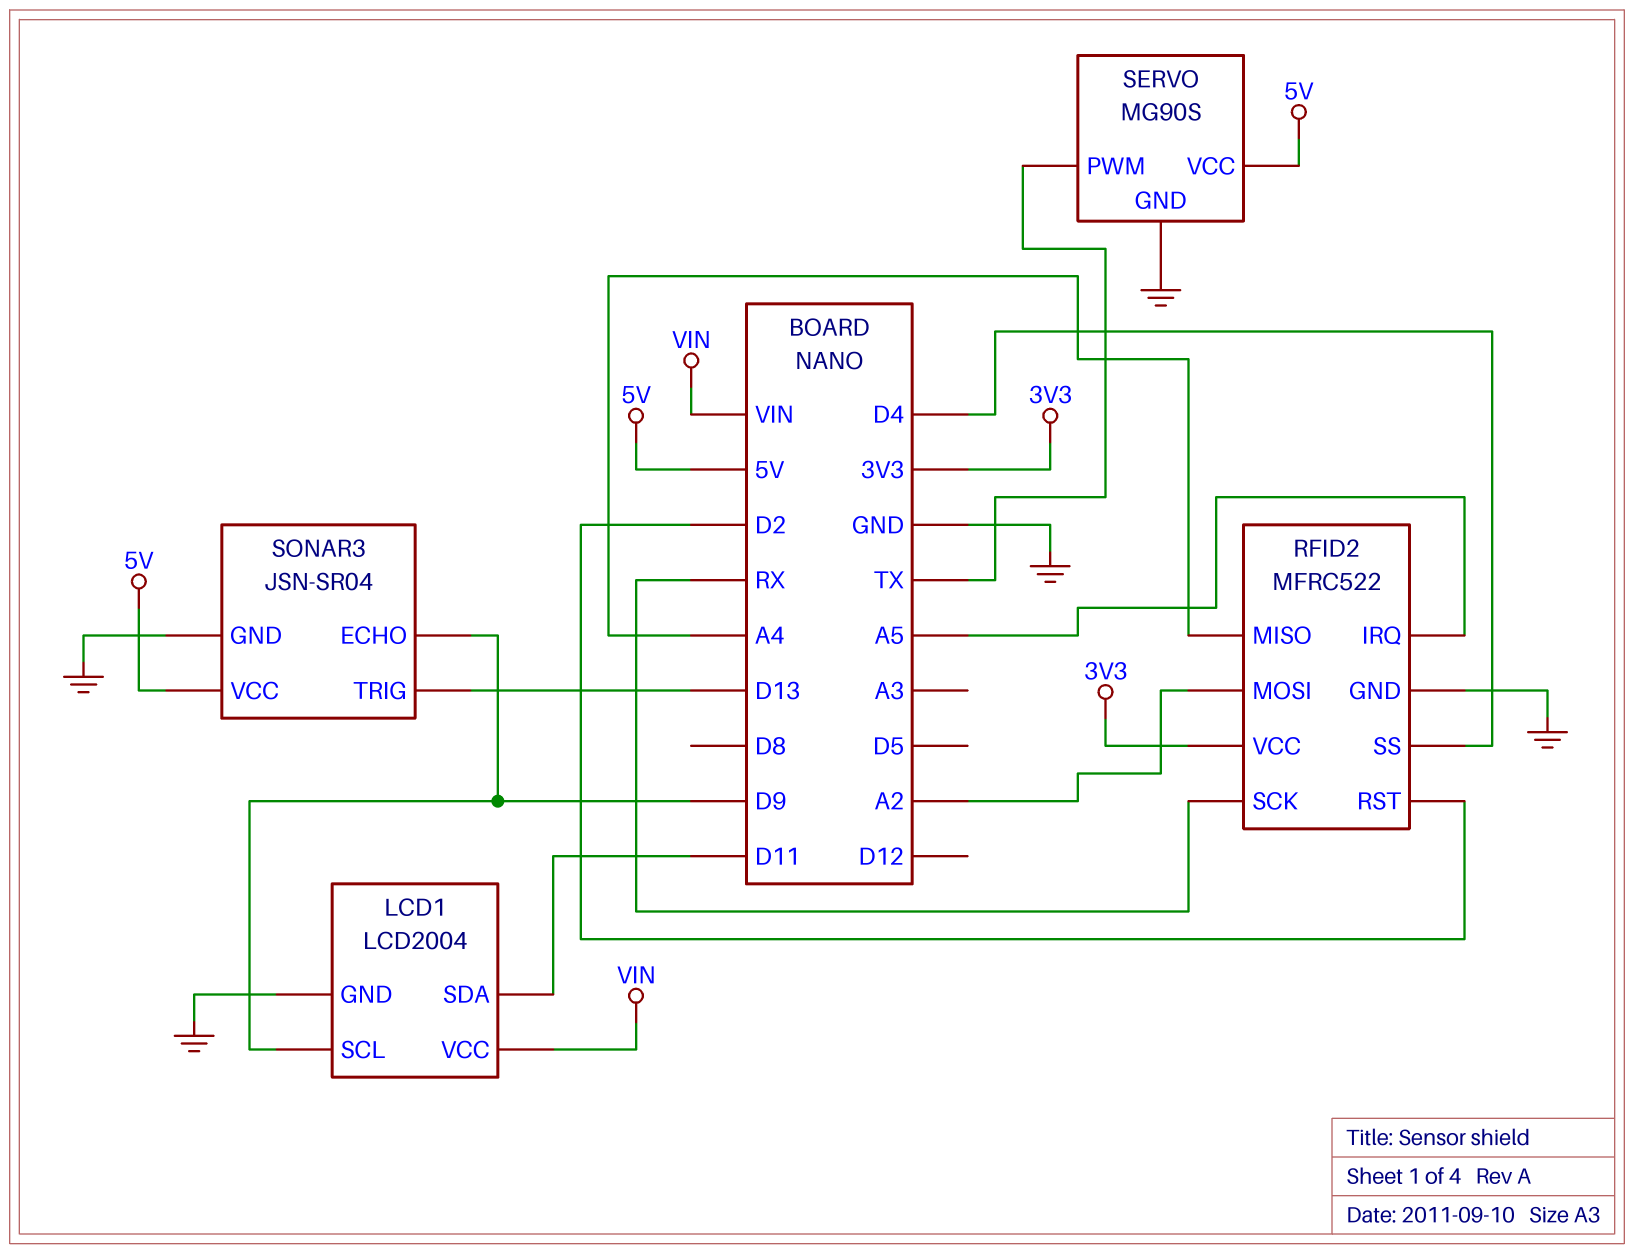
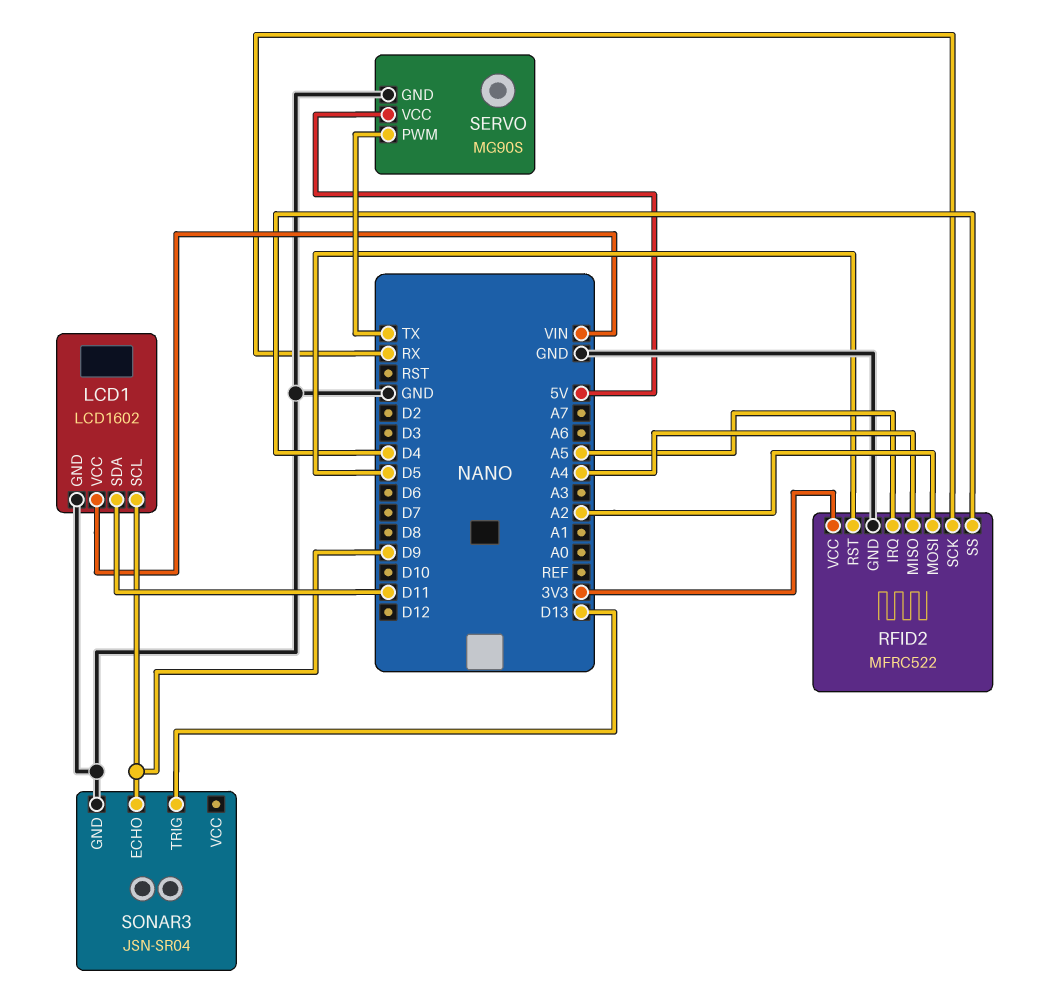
LCD1: LCD2004 -> LCD1602
RFID2 pin RST: D2 -> D5
SONAR3 pin VCC: 5V -> none

